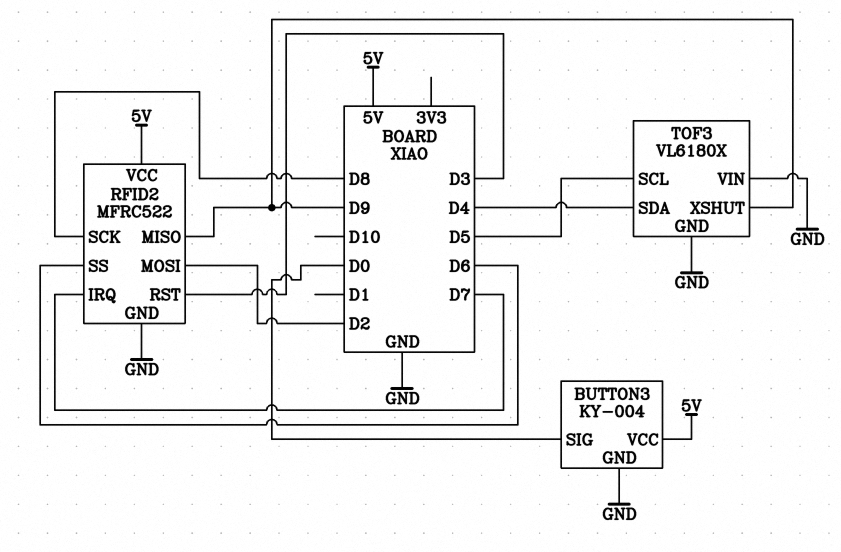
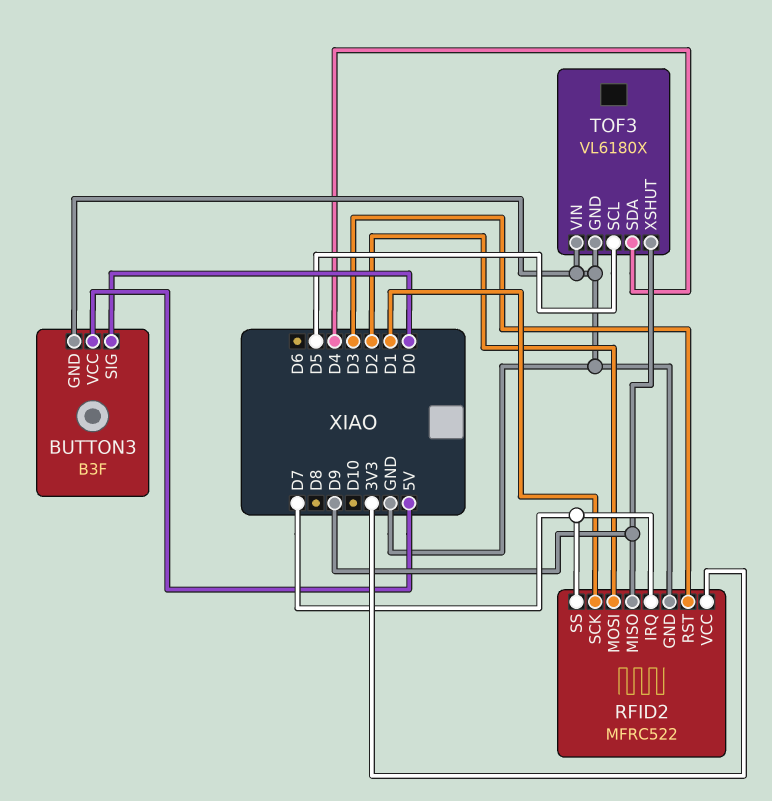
BUTTON3: KY-004 -> B3F
RFID2 pin SCK: D8 -> D1
RFID2 pin SS: D6 -> D7
RFID2 pin VCC: 5V -> 3V3

